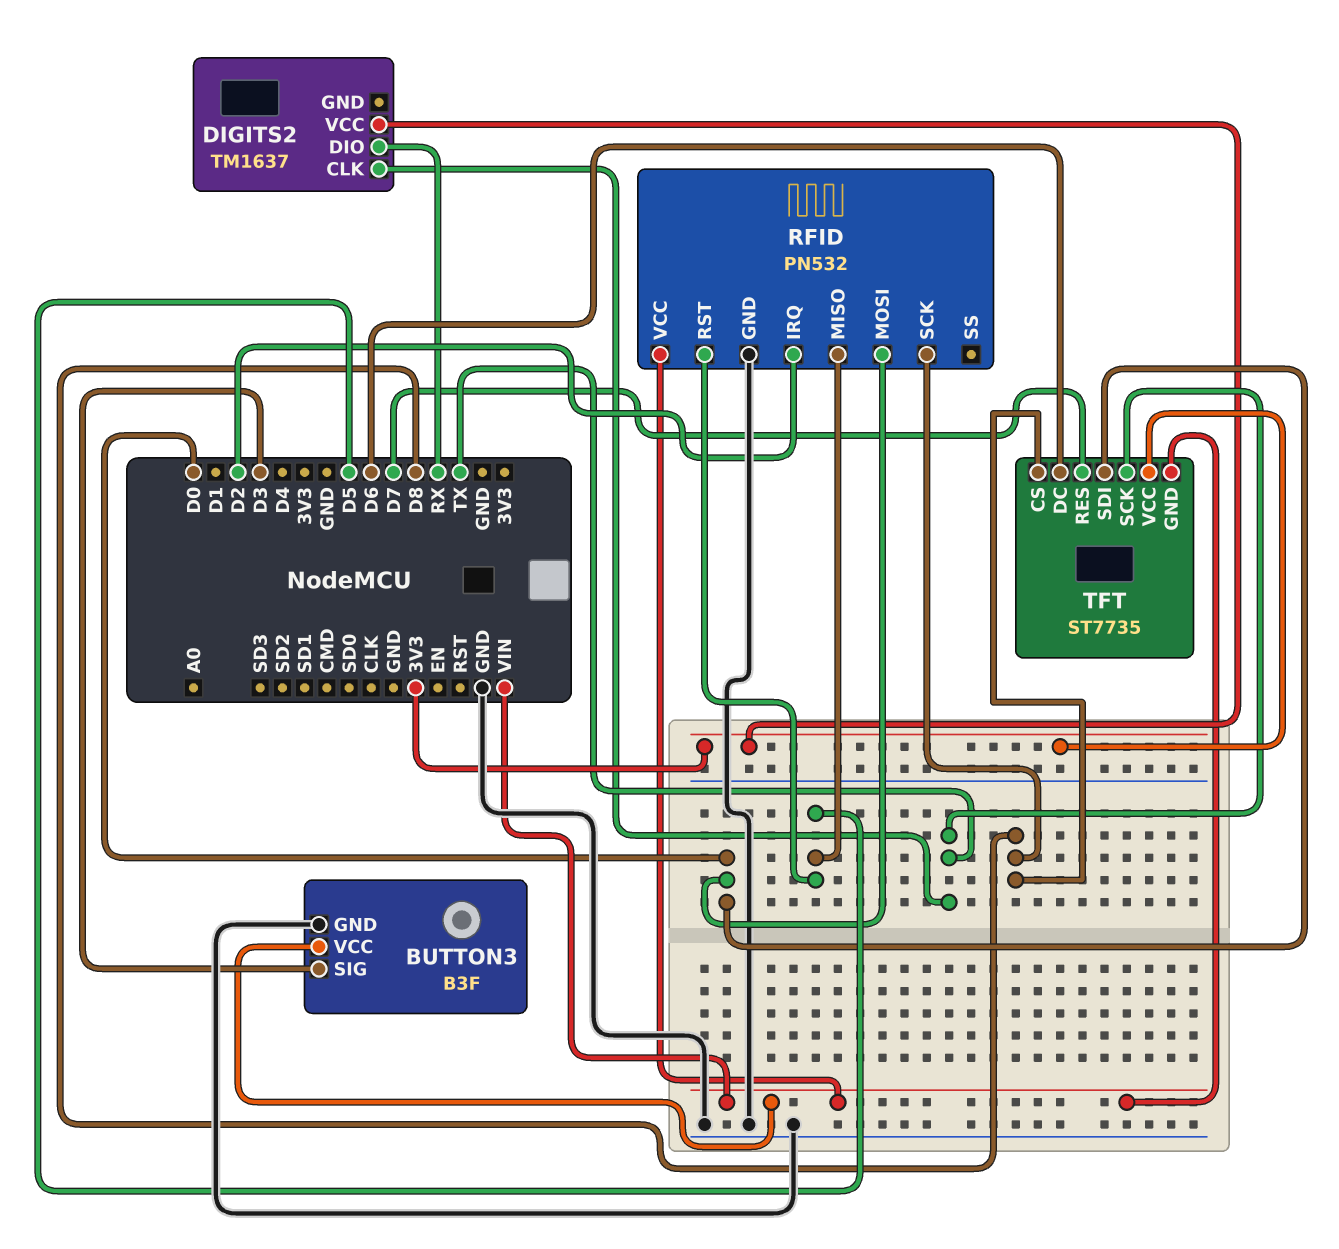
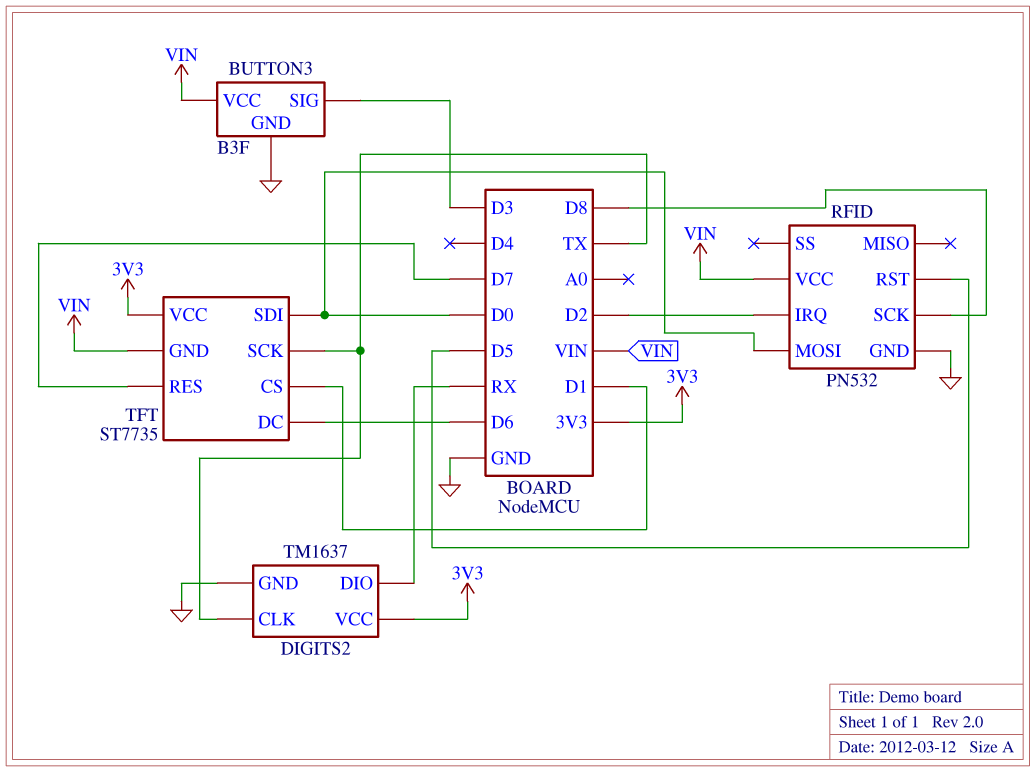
DIGITS2 pin GND: none -> GND
RFID pin MISO: D5 -> none
TFT pin CS: D8 -> D1

